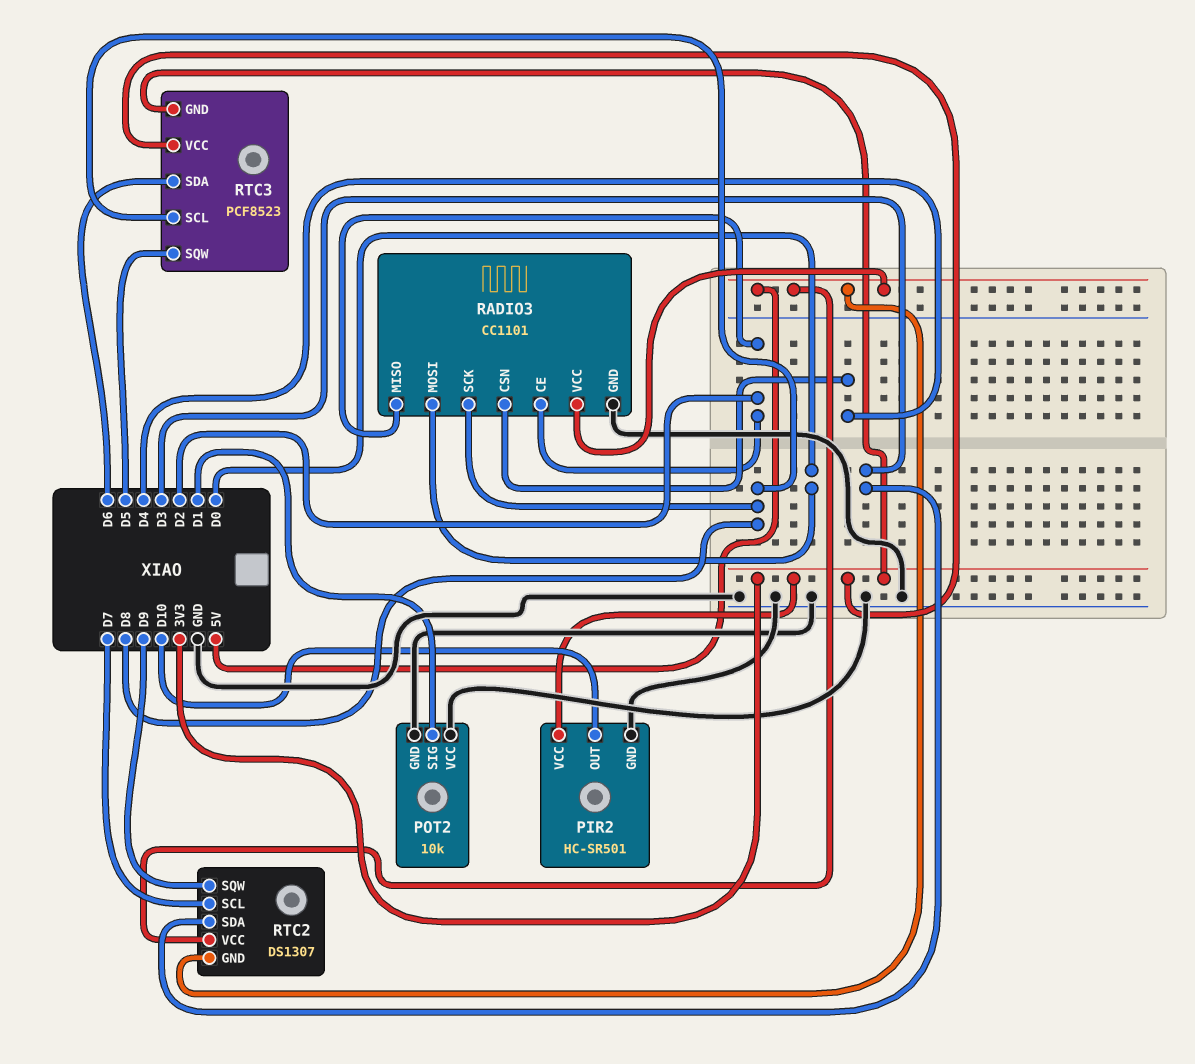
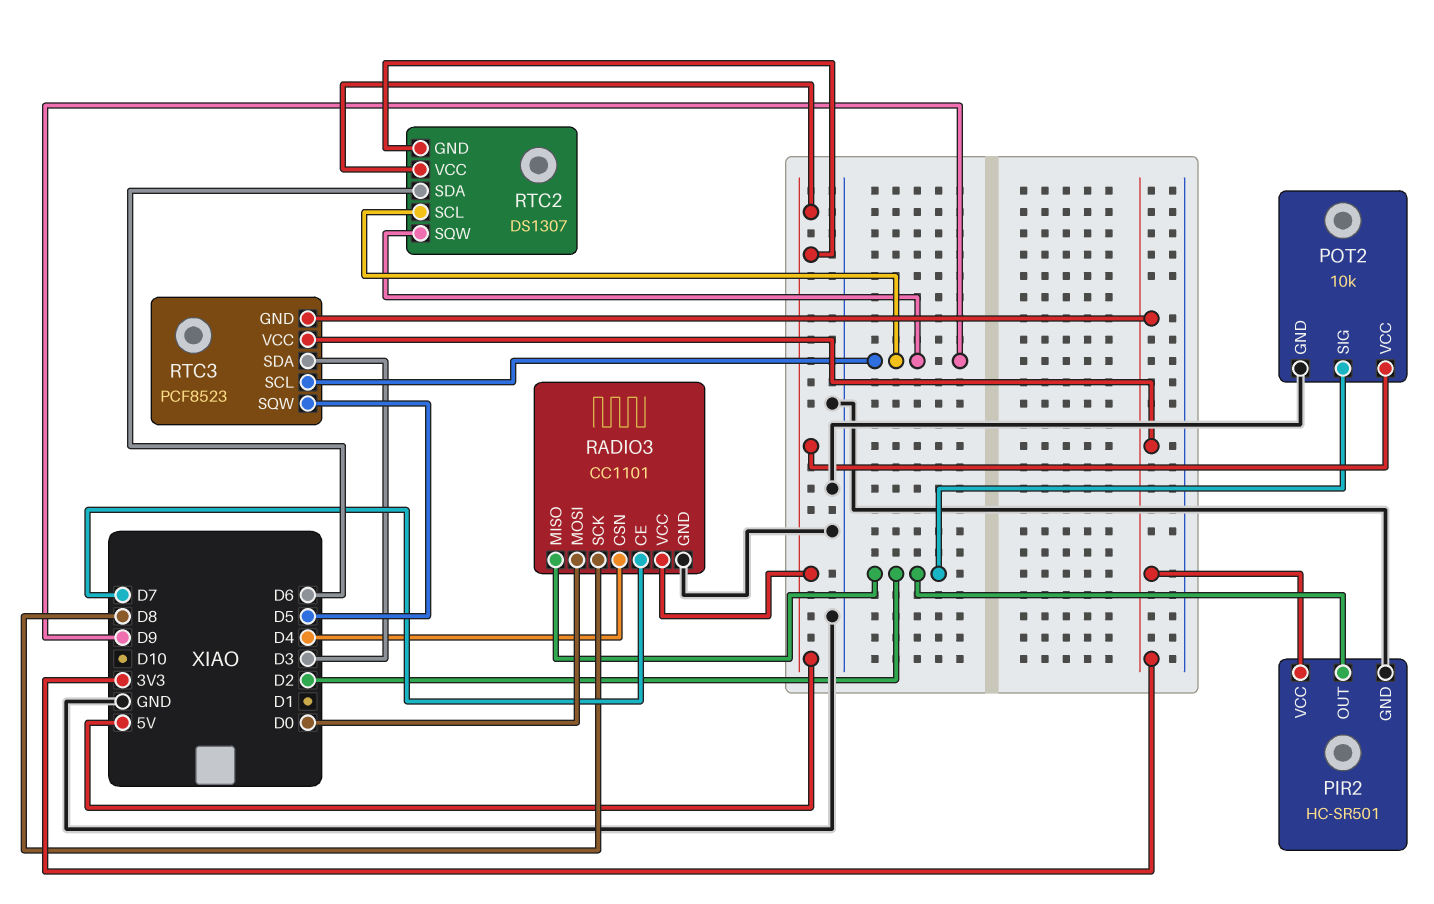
PIR2 pin OUT: D10 -> D2
POT2 pin SIG: D1 -> D2
POT2 pin VCC: GND -> 5V
RADIO3 pin CE: D2 -> D7
RTC2 pin SCL: D7 -> D9
RTC2 pin SDA: D3 -> D6
RTC3 pin SCL: D8 -> D9
RTC3 pin SDA: D6 -> D3

